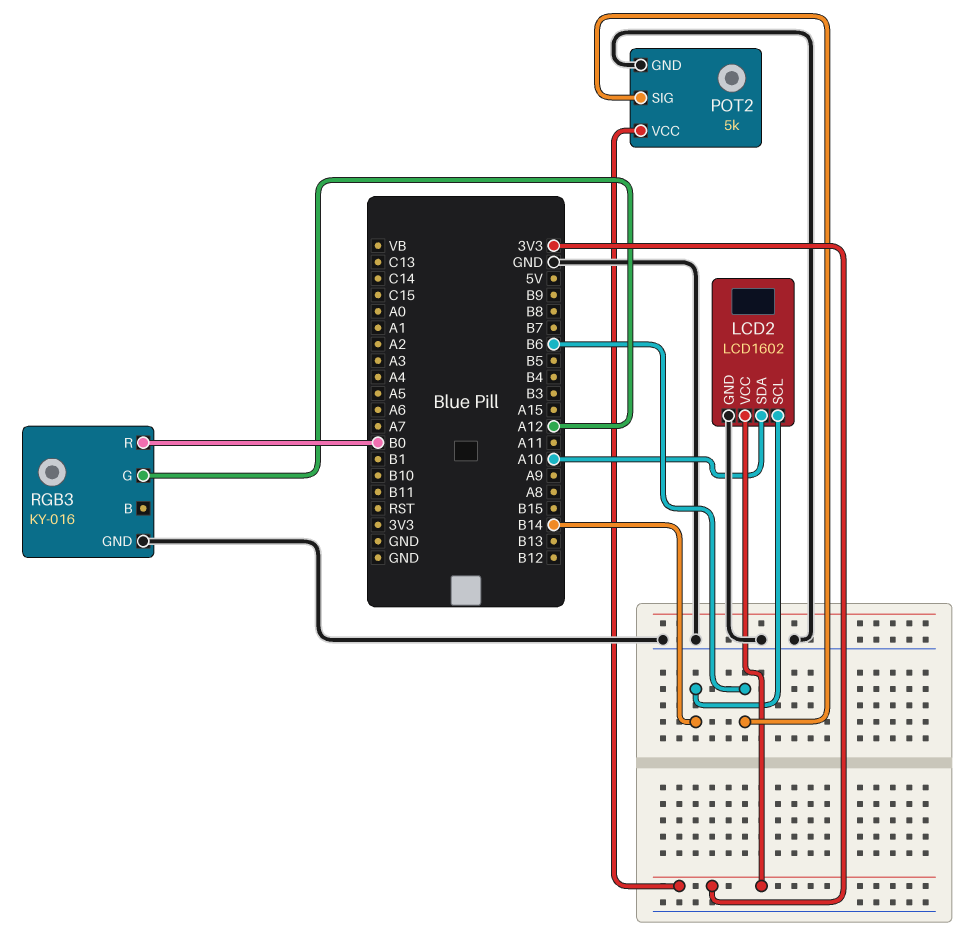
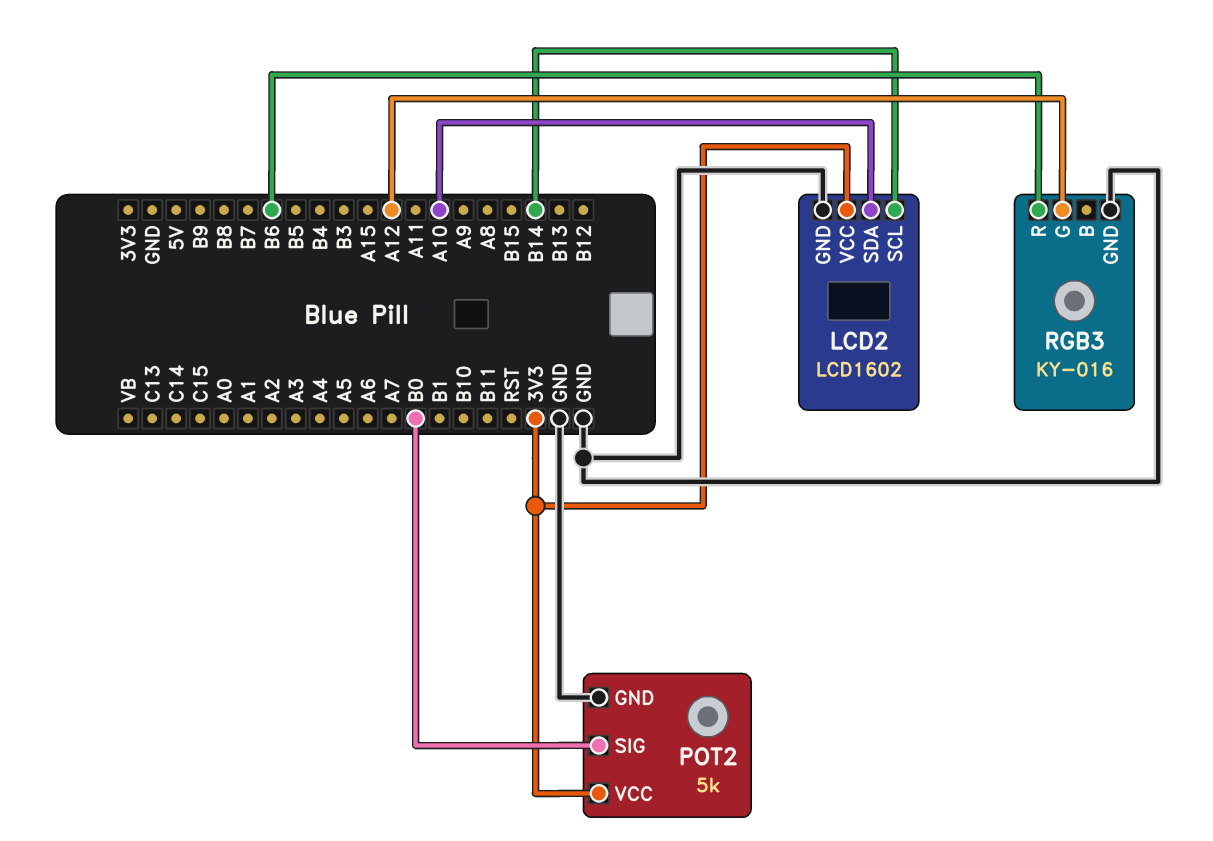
POT2 pin SIG: B6 -> B0
RGB3 pin R: B0 -> B6

